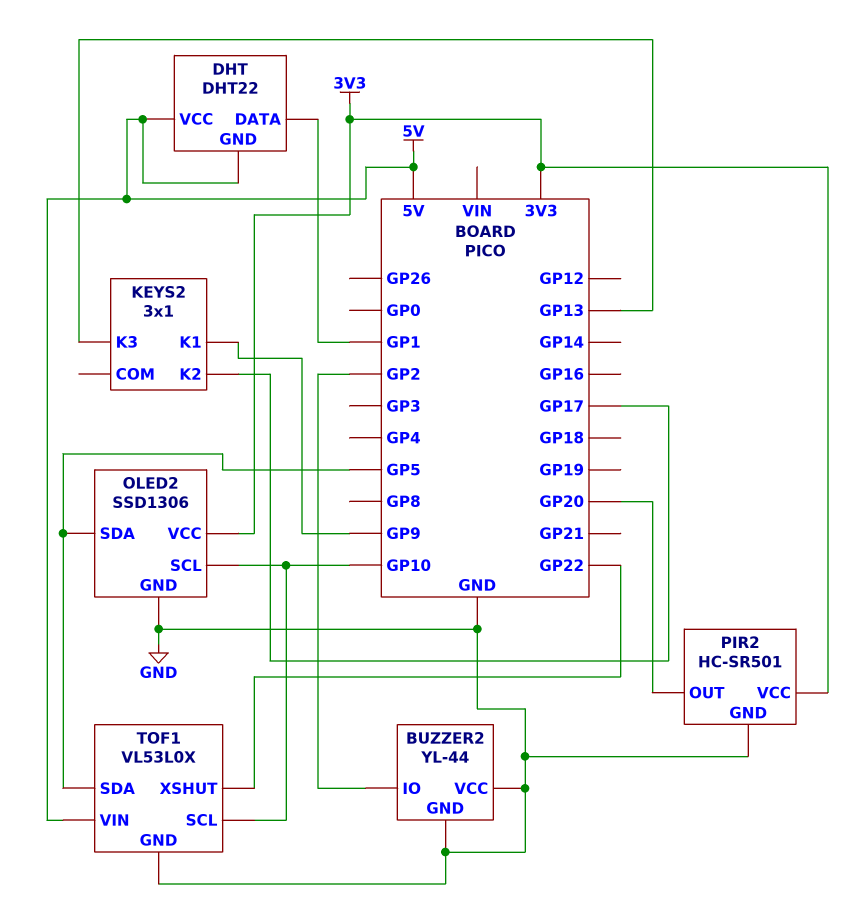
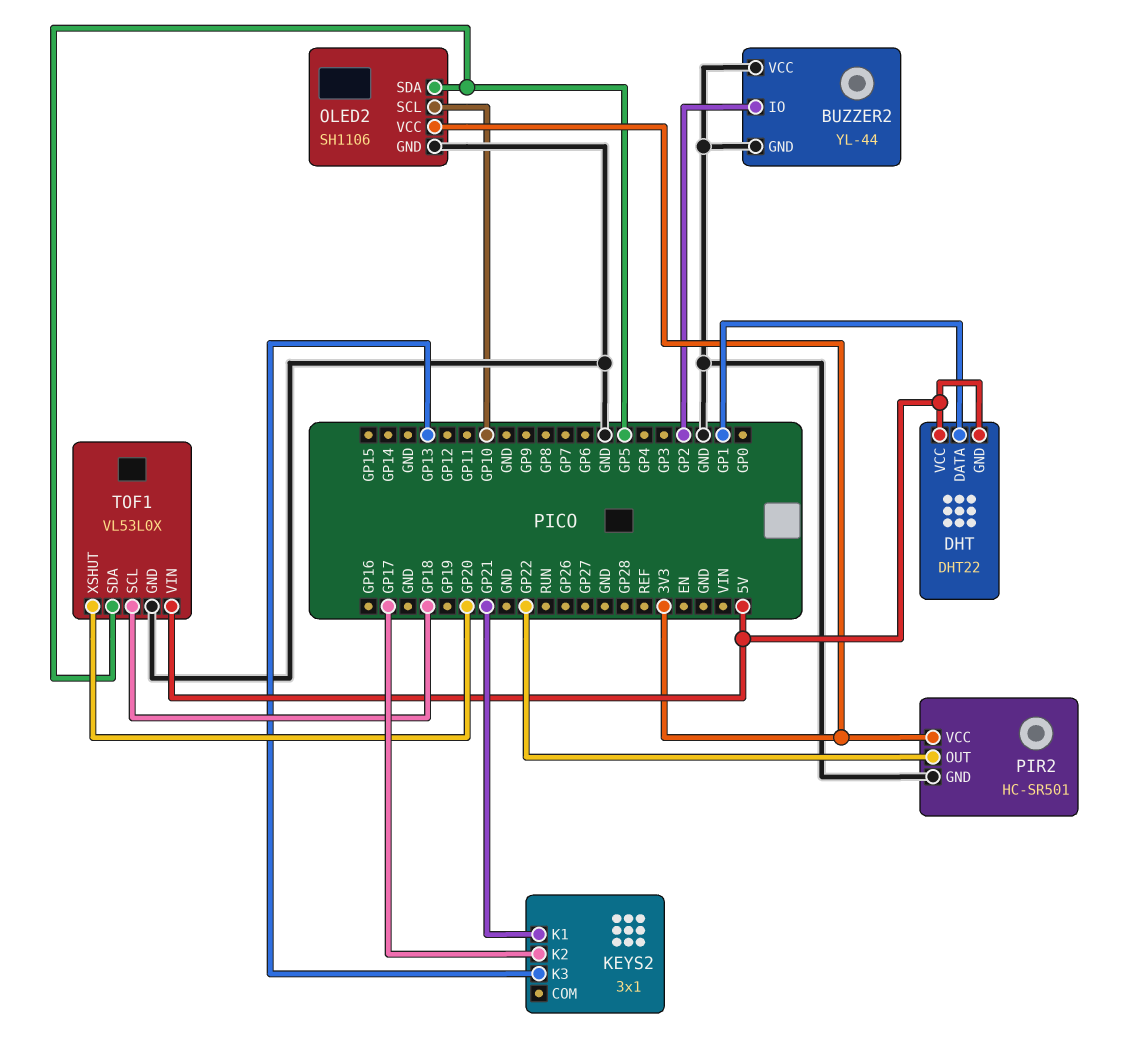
KEYS2 pin K1: GP9 -> GP21
OLED2: SSD1306 -> SH1106
PIR2 pin OUT: GP20 -> GP22
TOF1 pin SCL: GP10 -> GP18
TOF1 pin XSHUT: GP22 -> GP20

